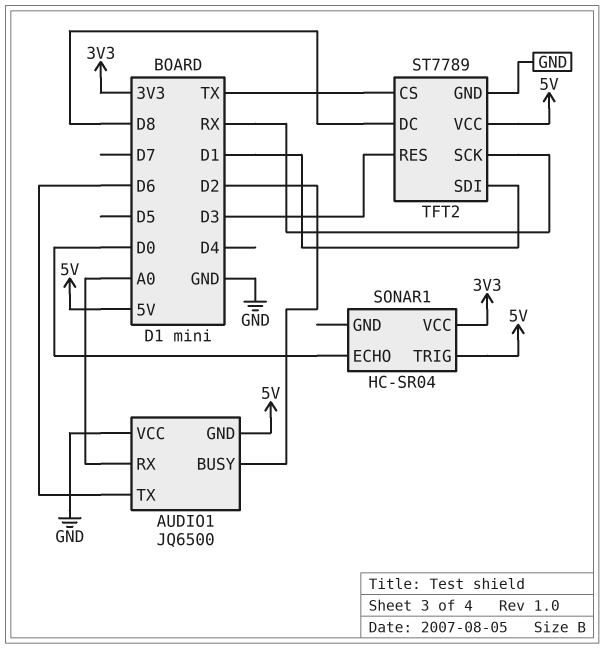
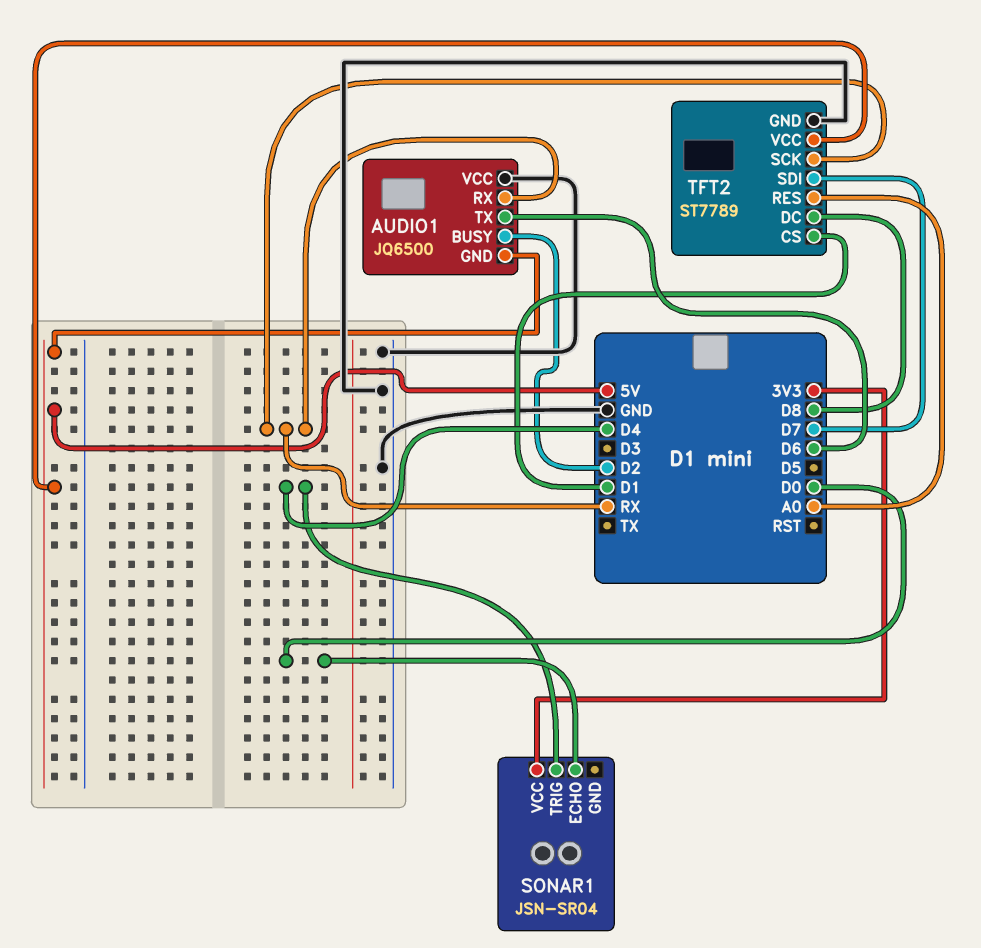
AUDIO1 pin RX: A0 -> RX
SONAR1: HC-SR04 -> JSN-SR04
SONAR1 pin TRIG: 5V -> D4
TFT2 pin CS: TX -> D1
TFT2 pin RES: D3 -> A0
TFT2 pin SDI: D1 -> D7

